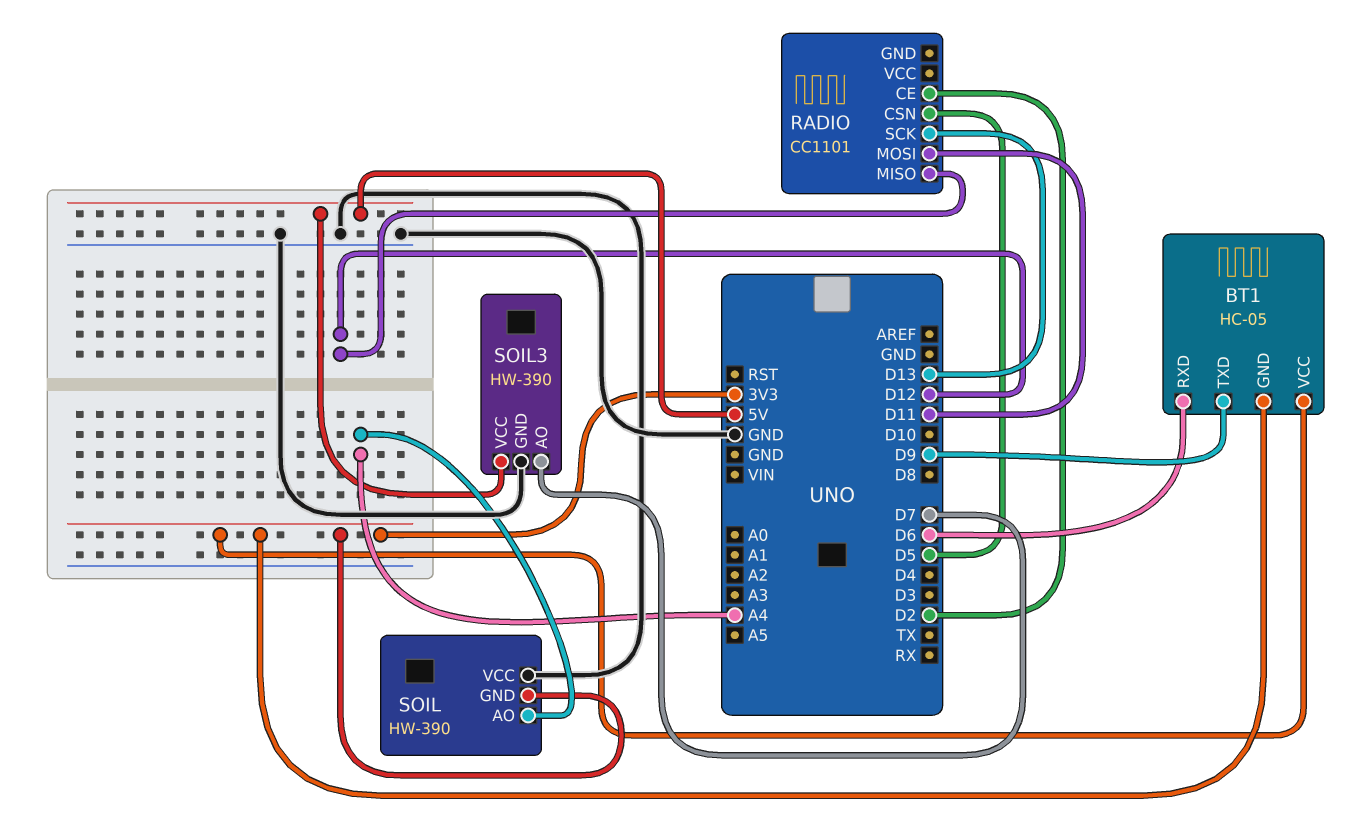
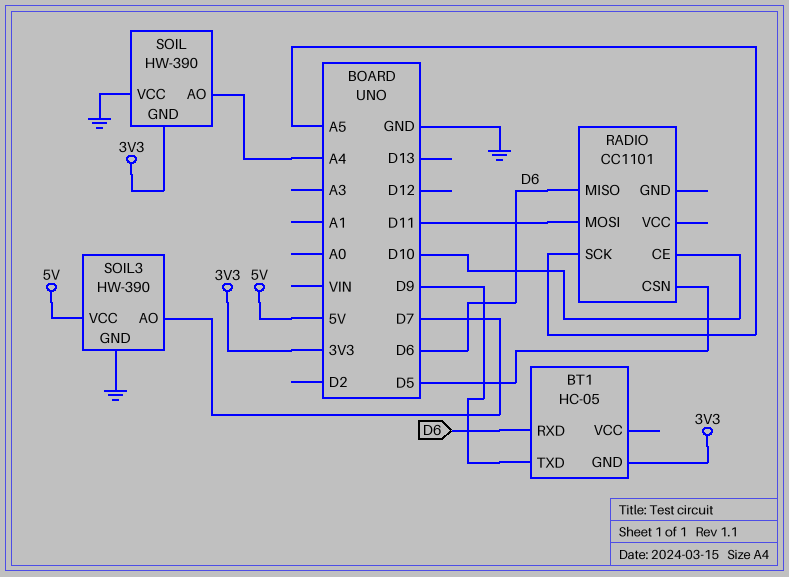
BT1 pin VCC: 3V3 -> none
RADIO pin CE: D2 -> D10
RADIO pin MISO: D12 -> D6
RADIO pin SCK: D13 -> A5

